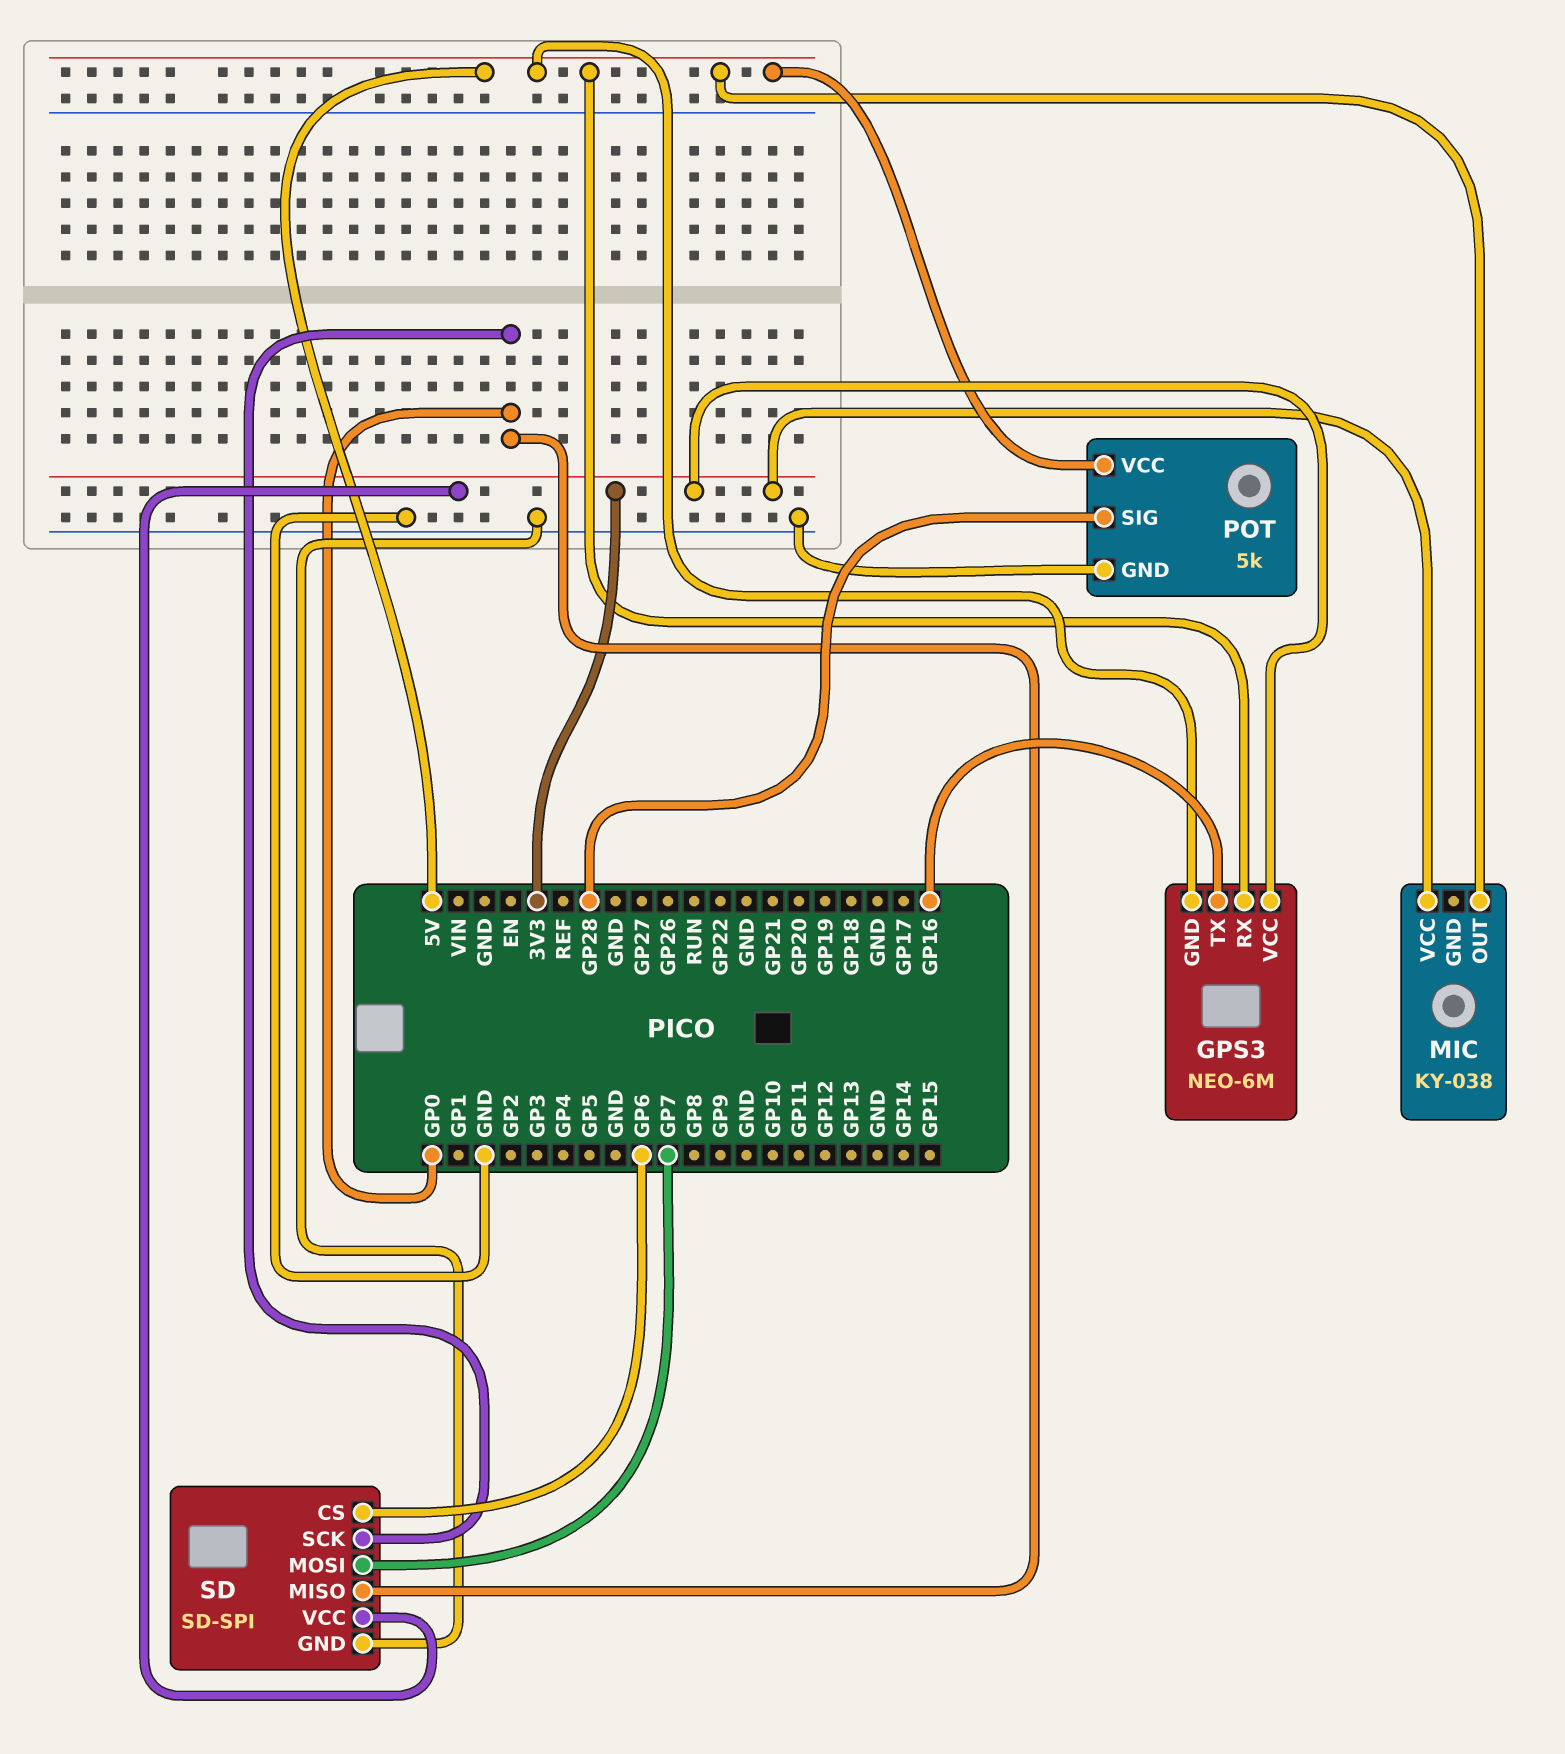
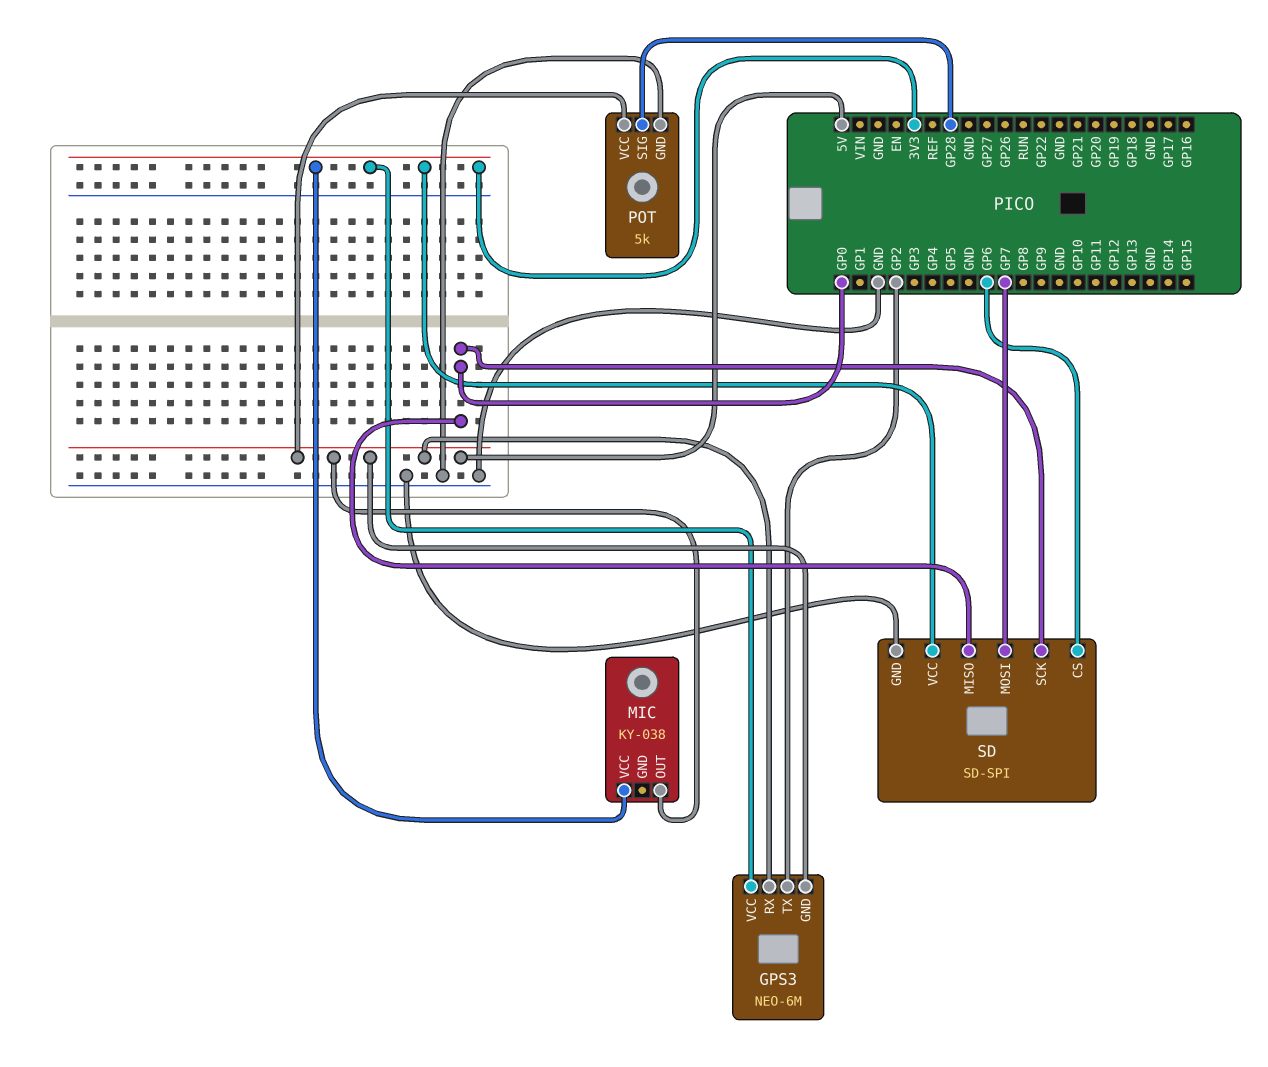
GPS3 pin TX: GP16 -> GP2

